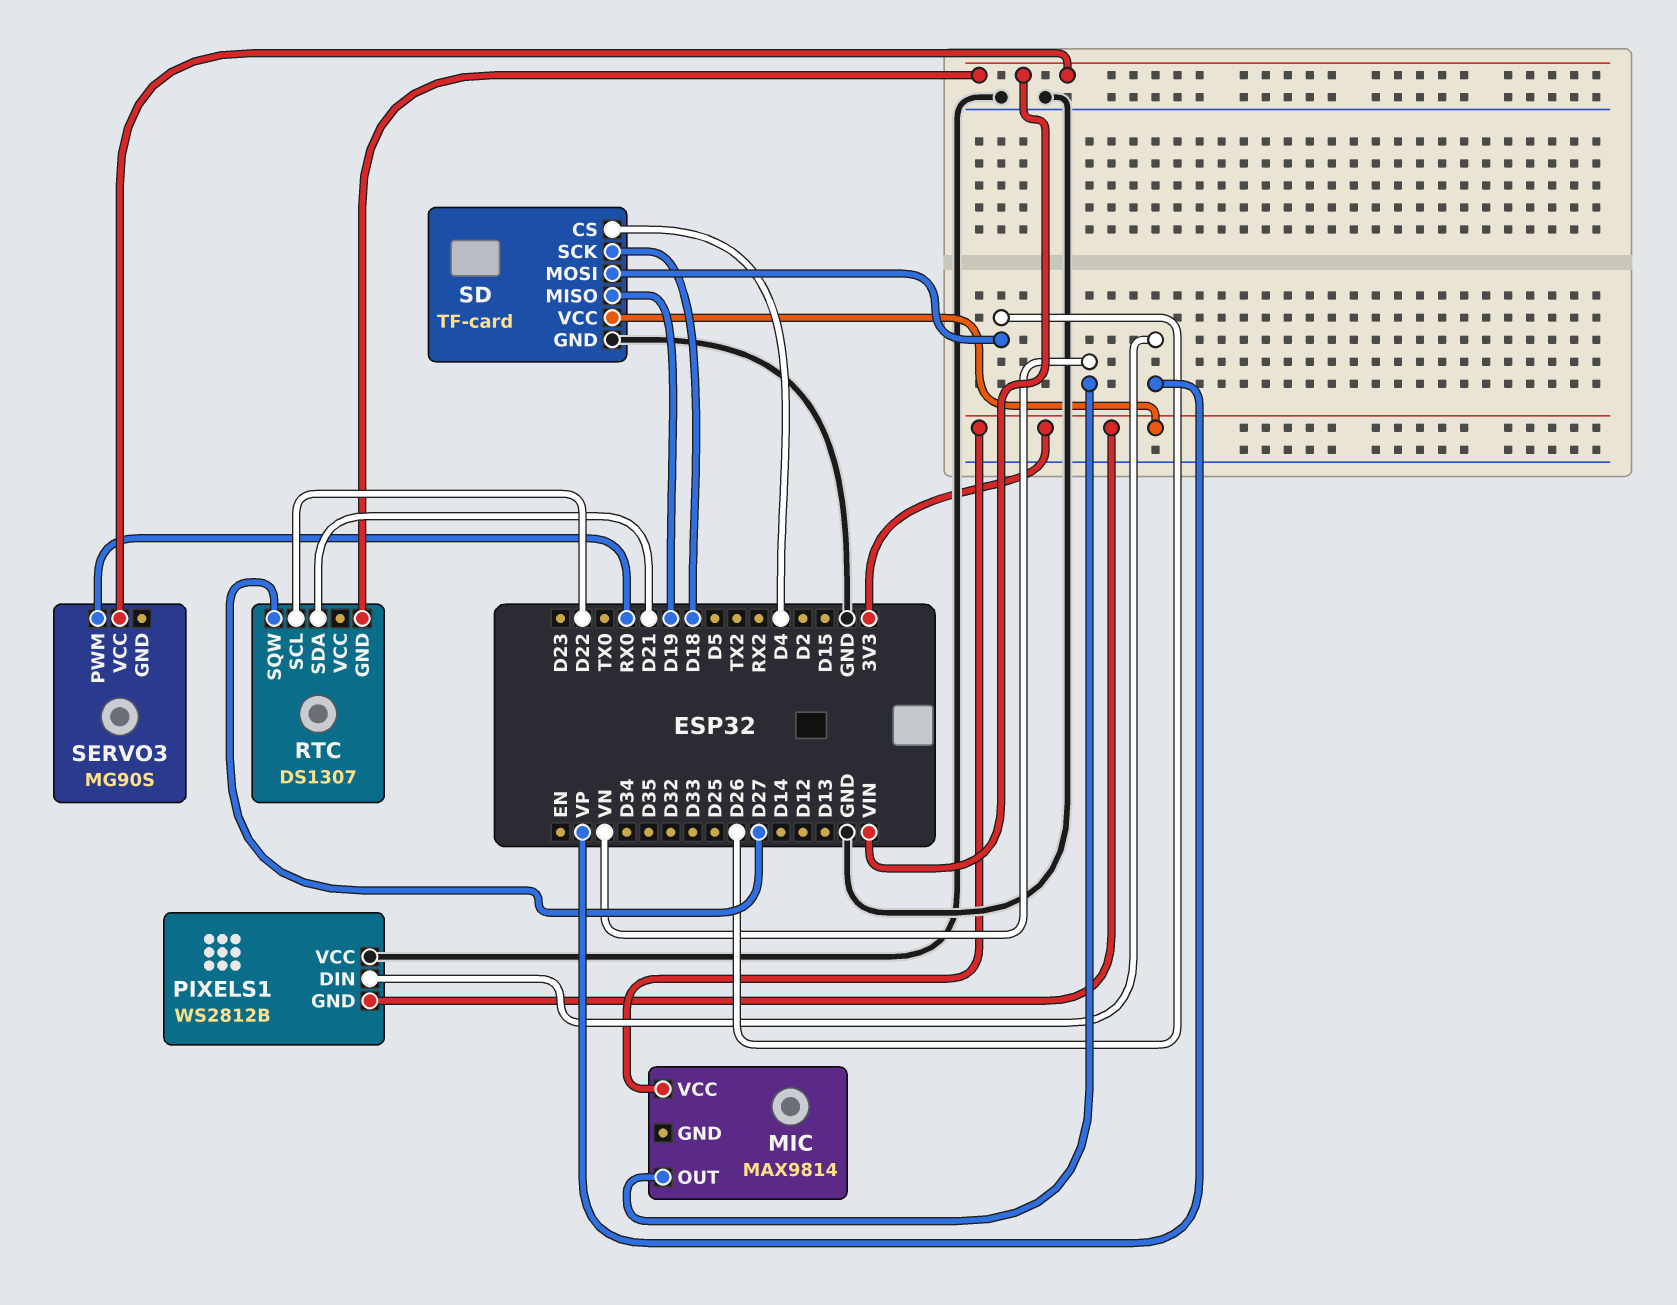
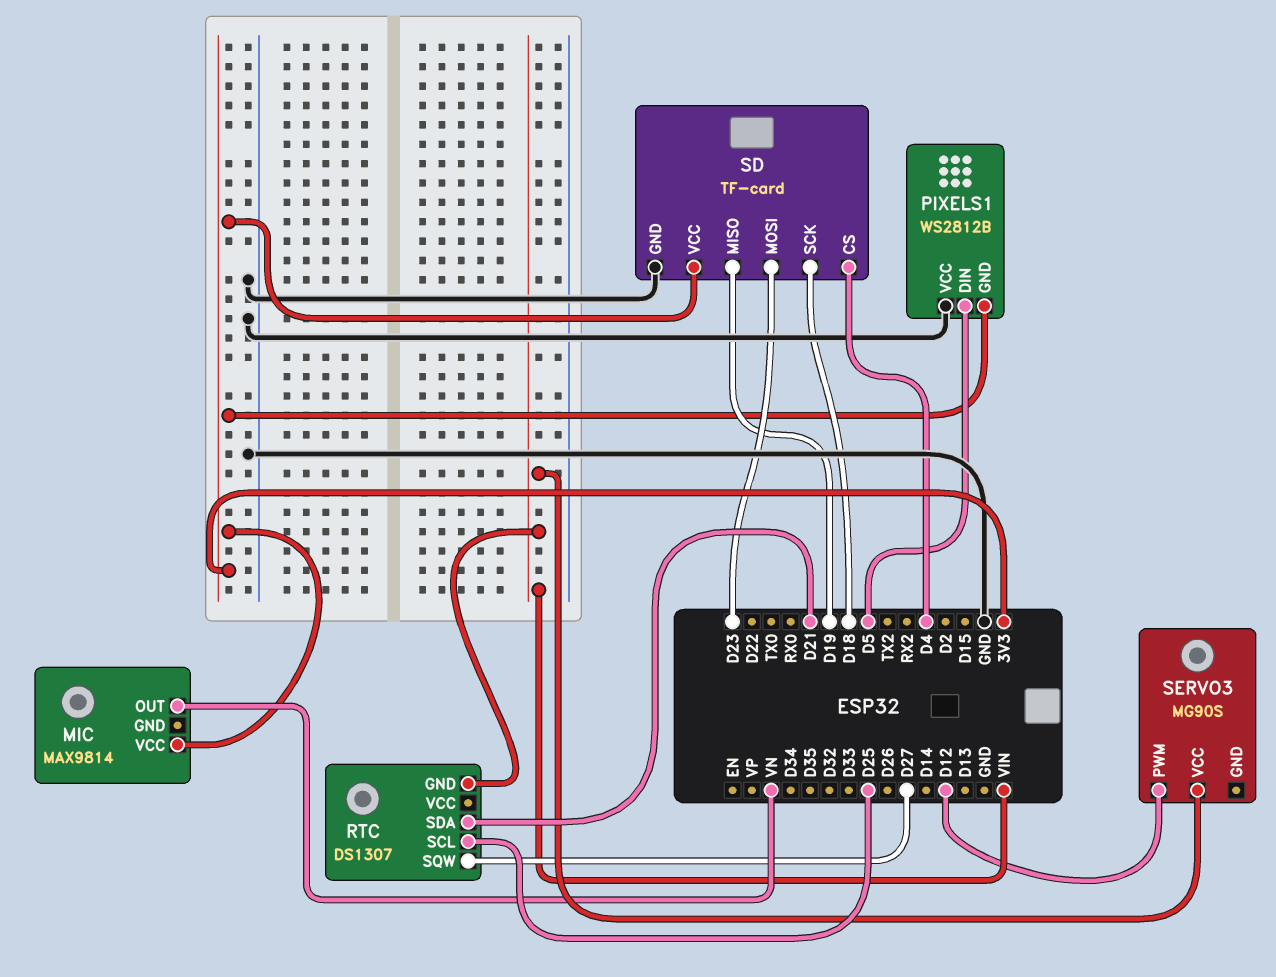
PIXELS1 pin DIN: VP -> D5
RTC pin SCL: D22 -> D25
SD pin MOSI: D26 -> D23
SERVO3 pin PWM: RX0 -> D12

